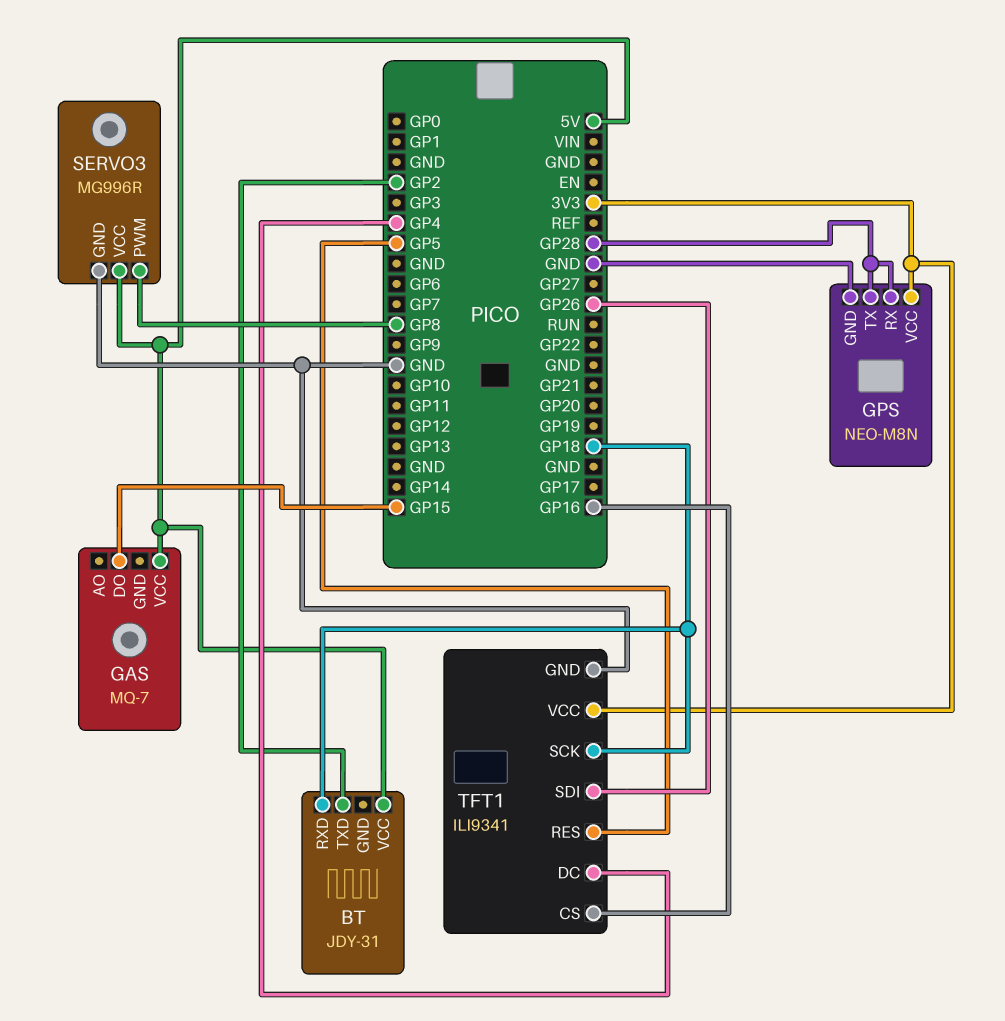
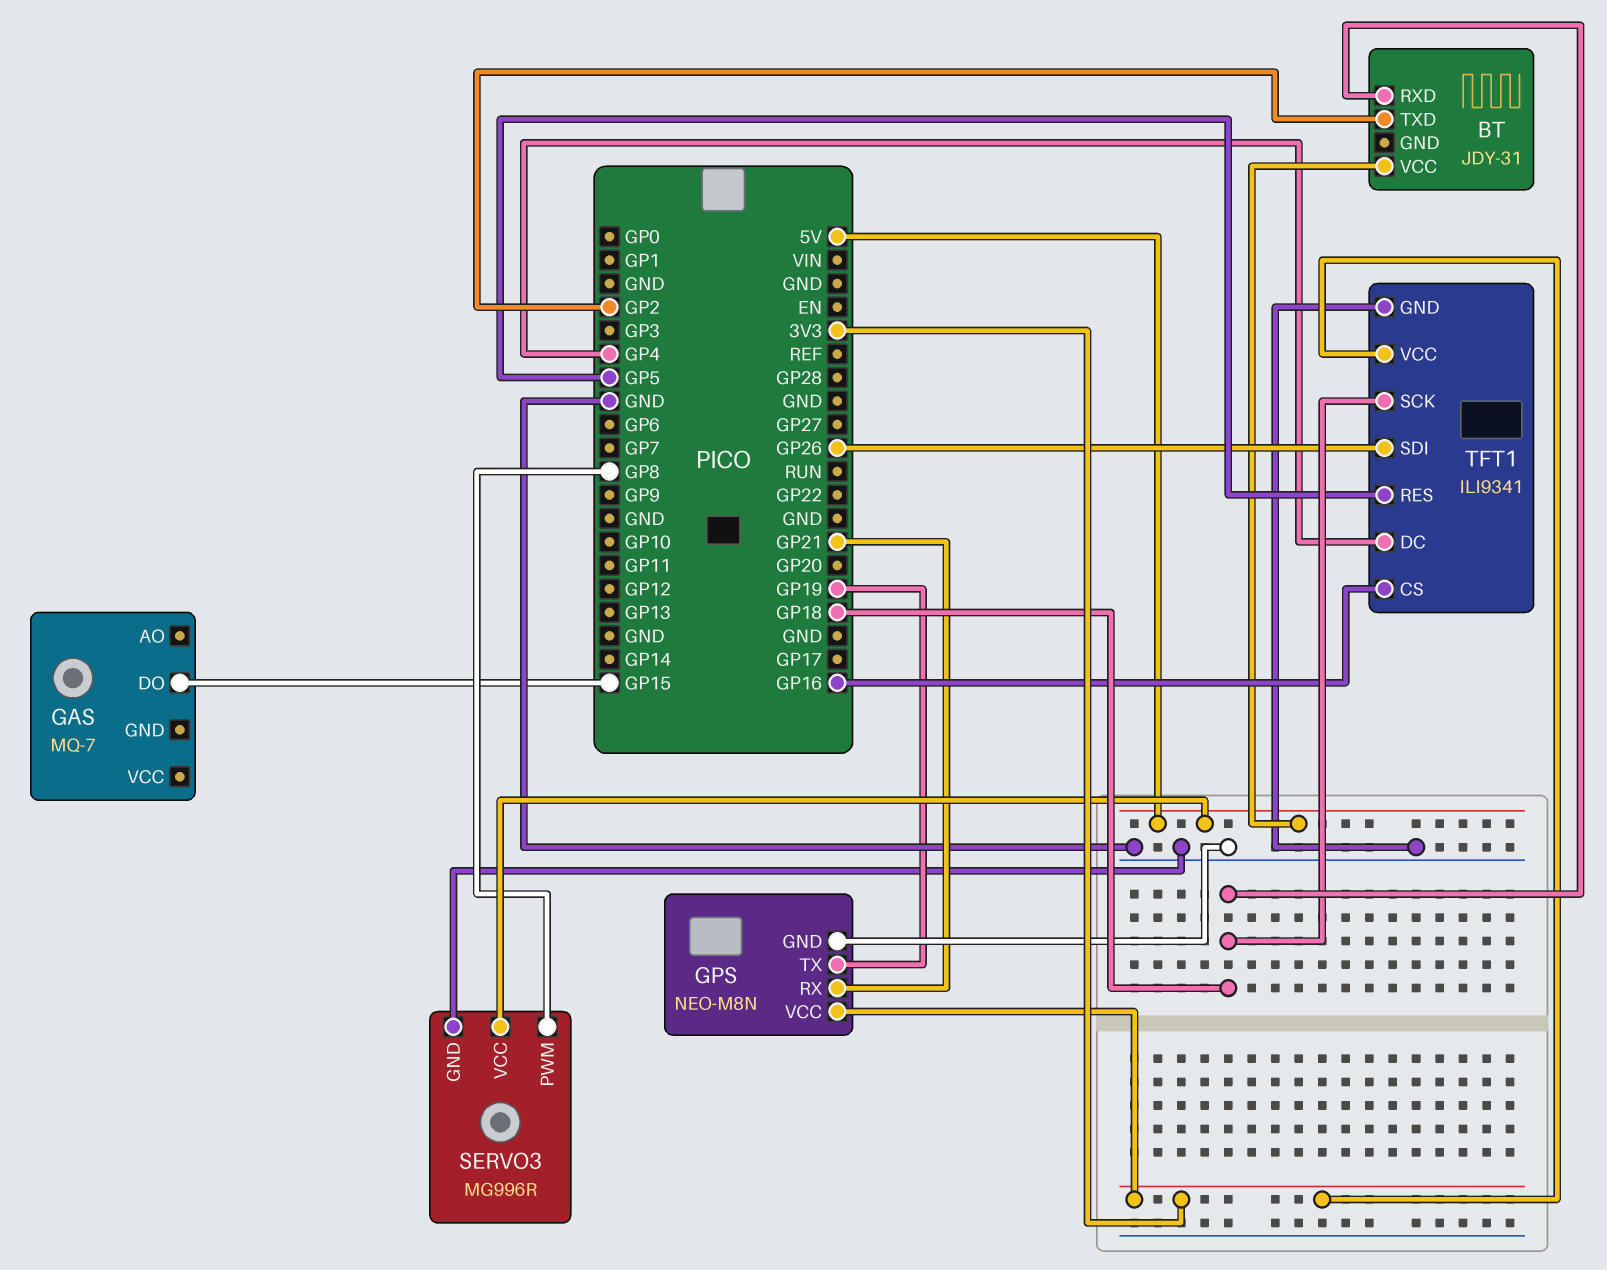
GAS pin VCC: 5V -> none
GPS pin RX: GP28 -> GP21
GPS pin TX: GP28 -> GP19

